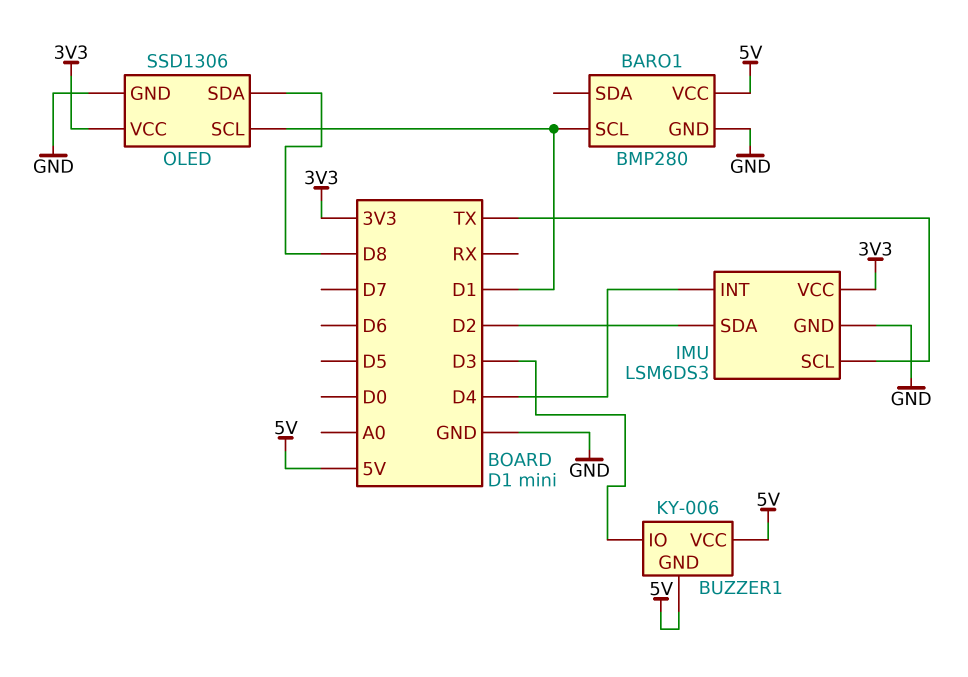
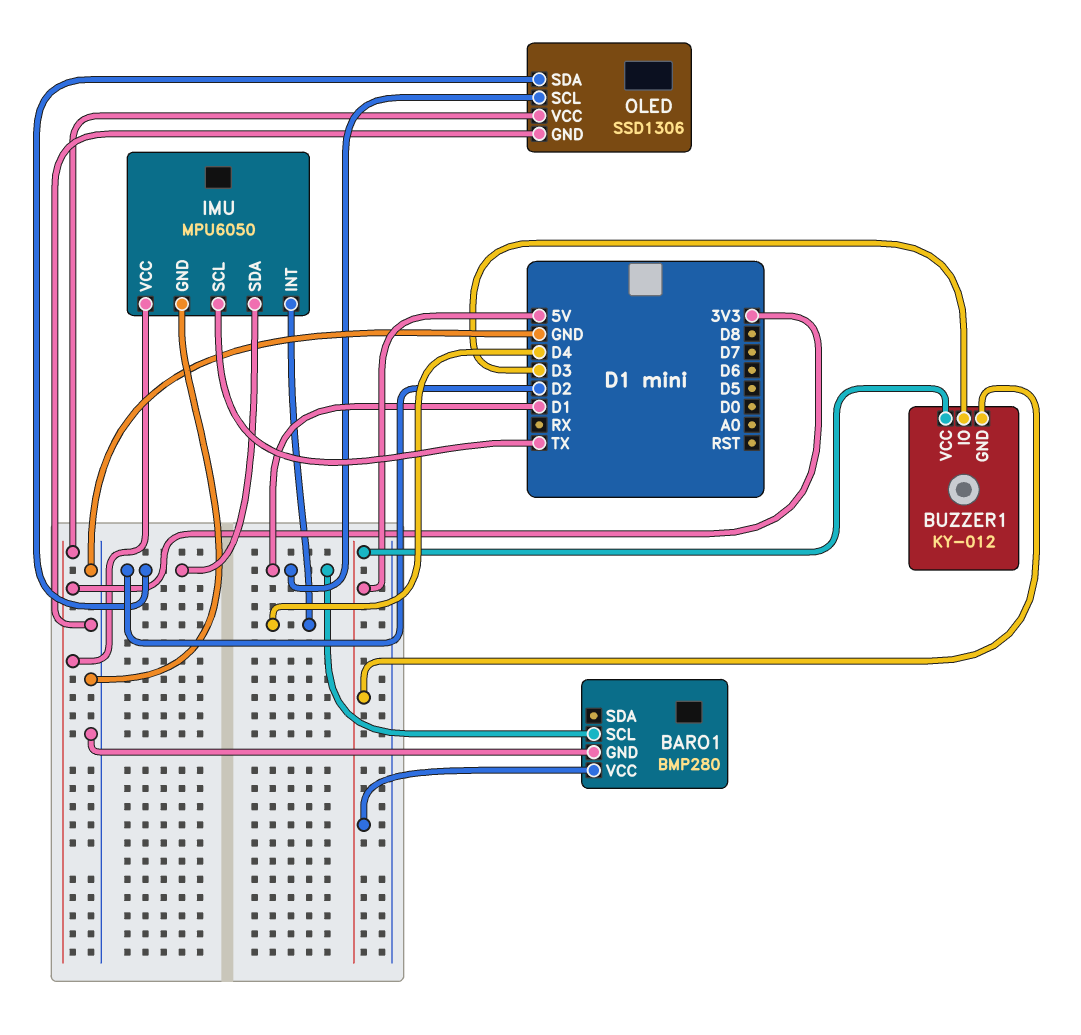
BUZZER1: KY-006 -> KY-012
IMU: LSM6DS3 -> MPU6050
OLED pin SDA: D8 -> D2

